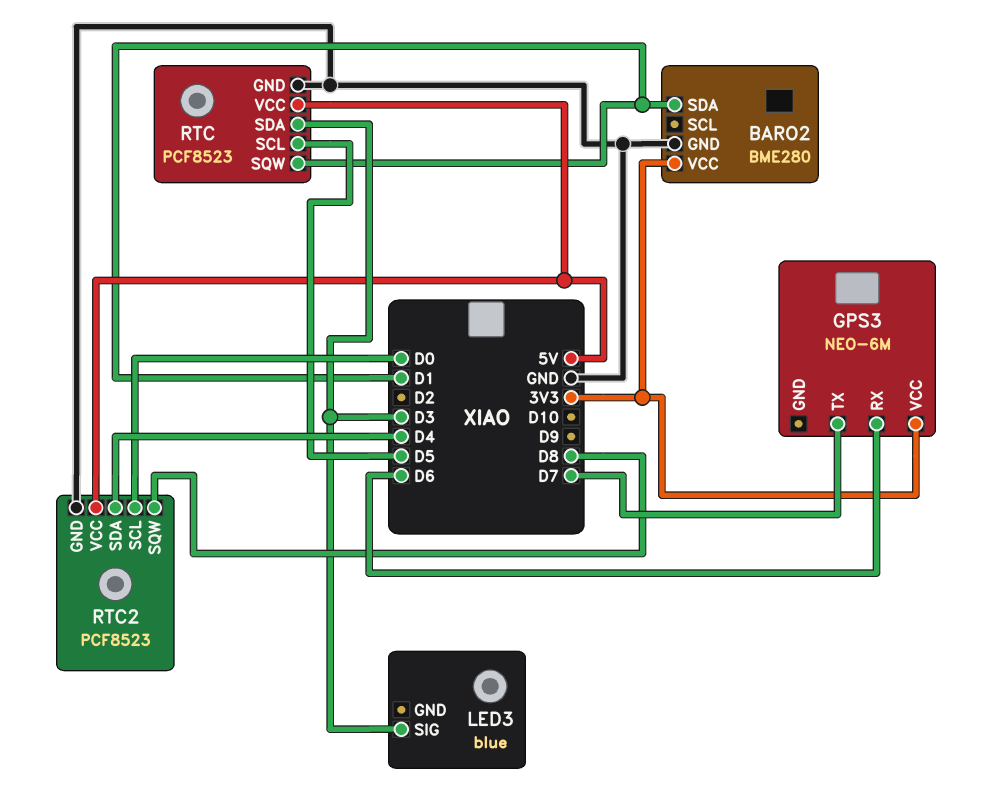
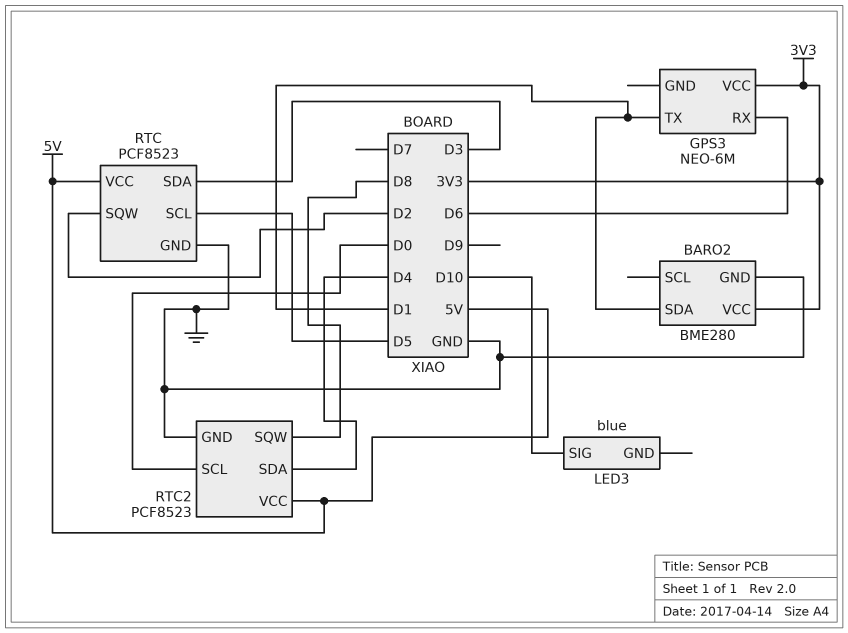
GPS3 pin TX: D7 -> D1
LED3 pin SIG: D3 -> D10
RTC pin SQW: D1 -> D2

